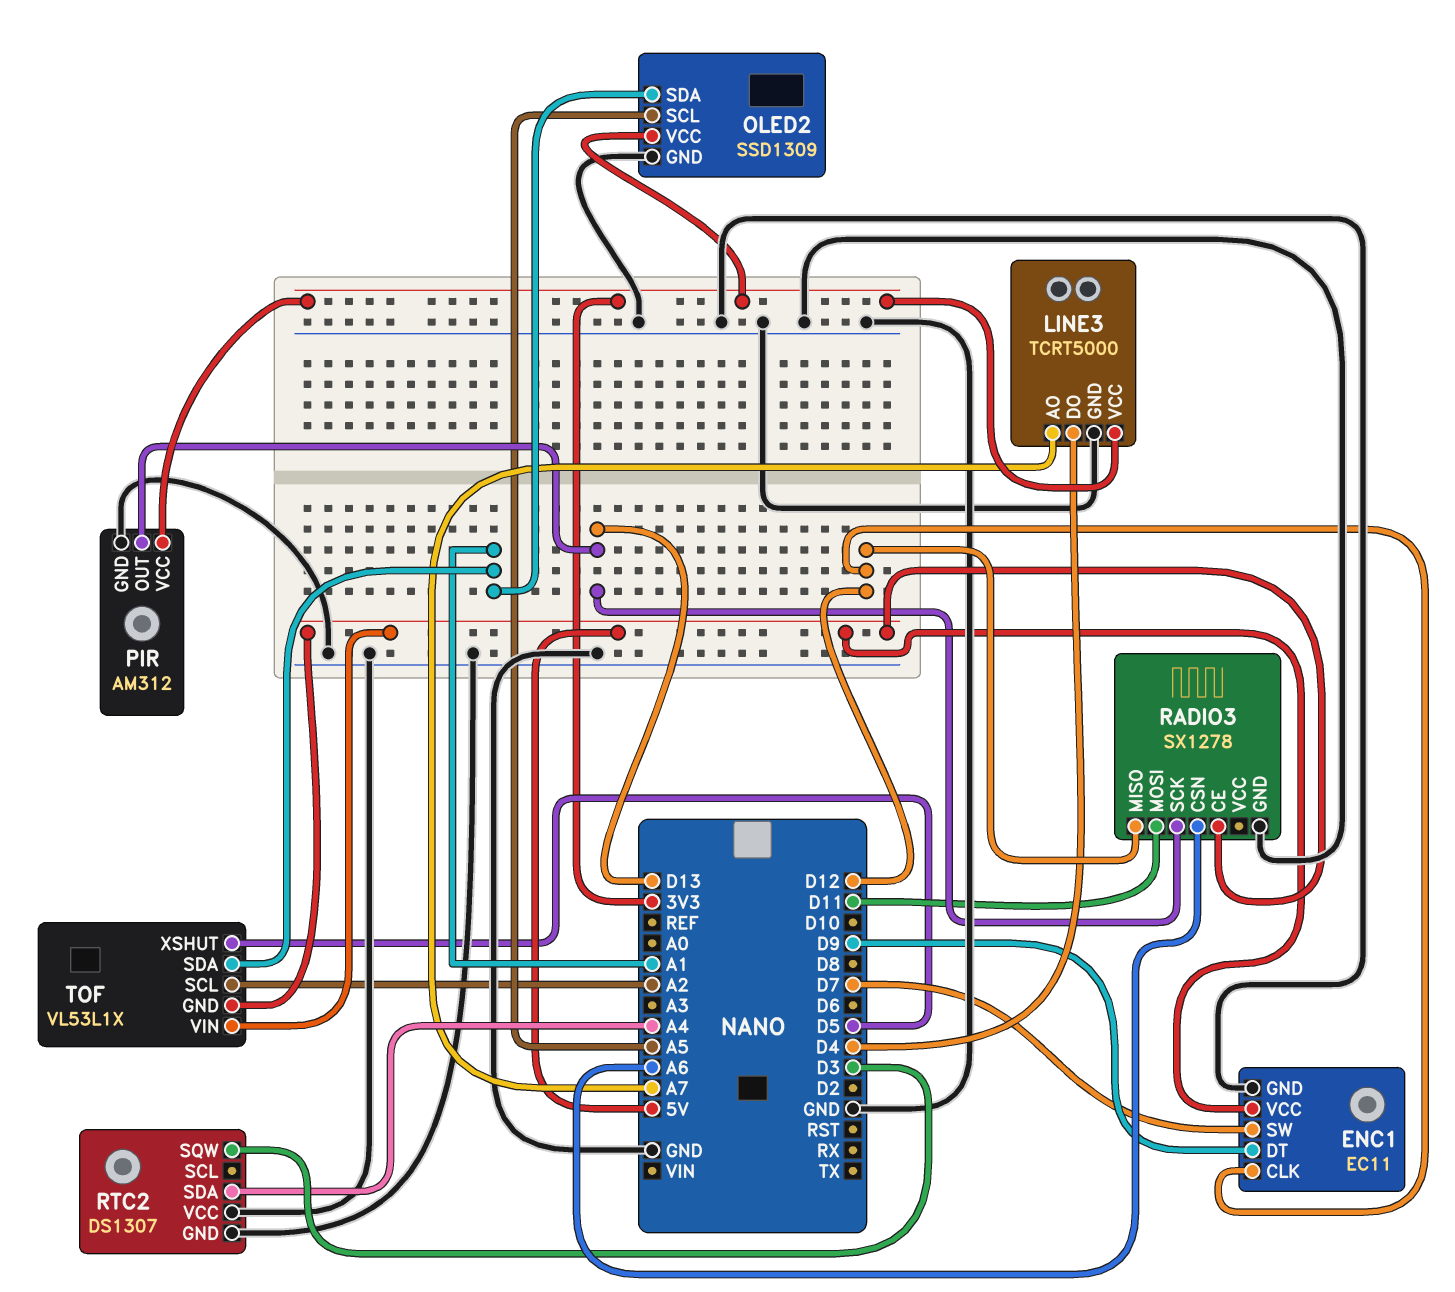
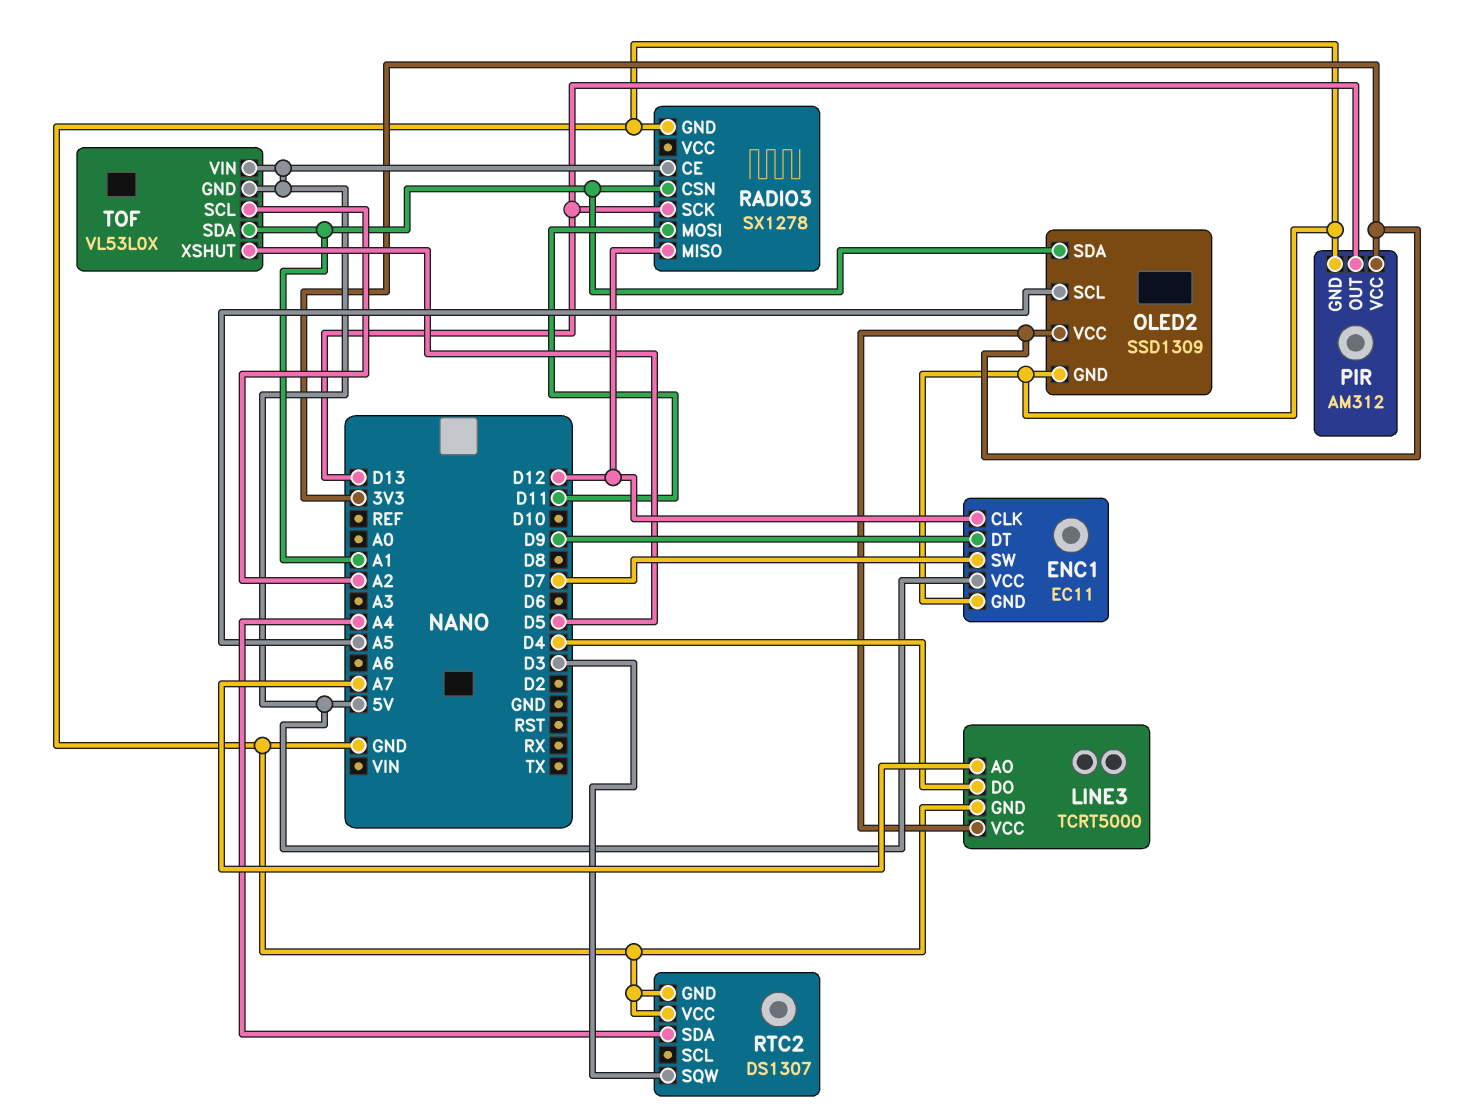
RADIO3 pin CSN: A6 -> A1
TOF: VL53L1X -> VL53L0X

